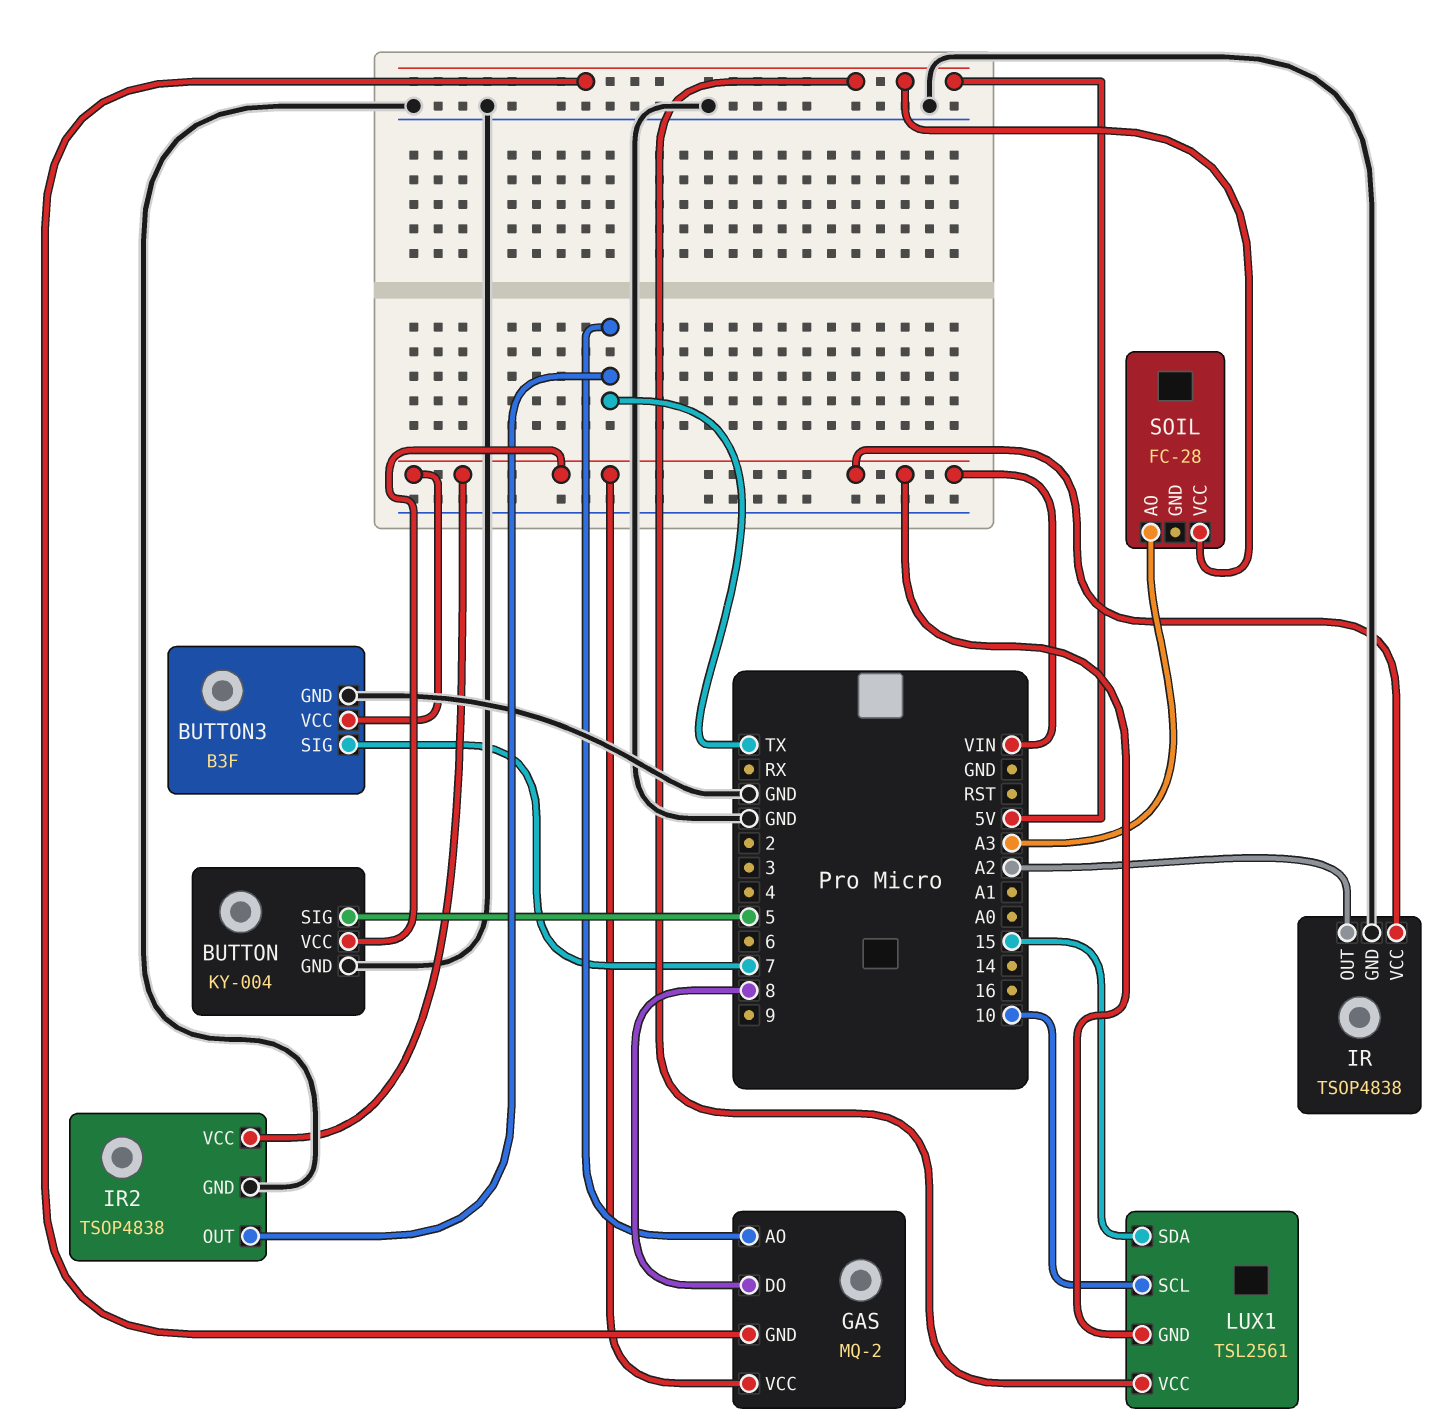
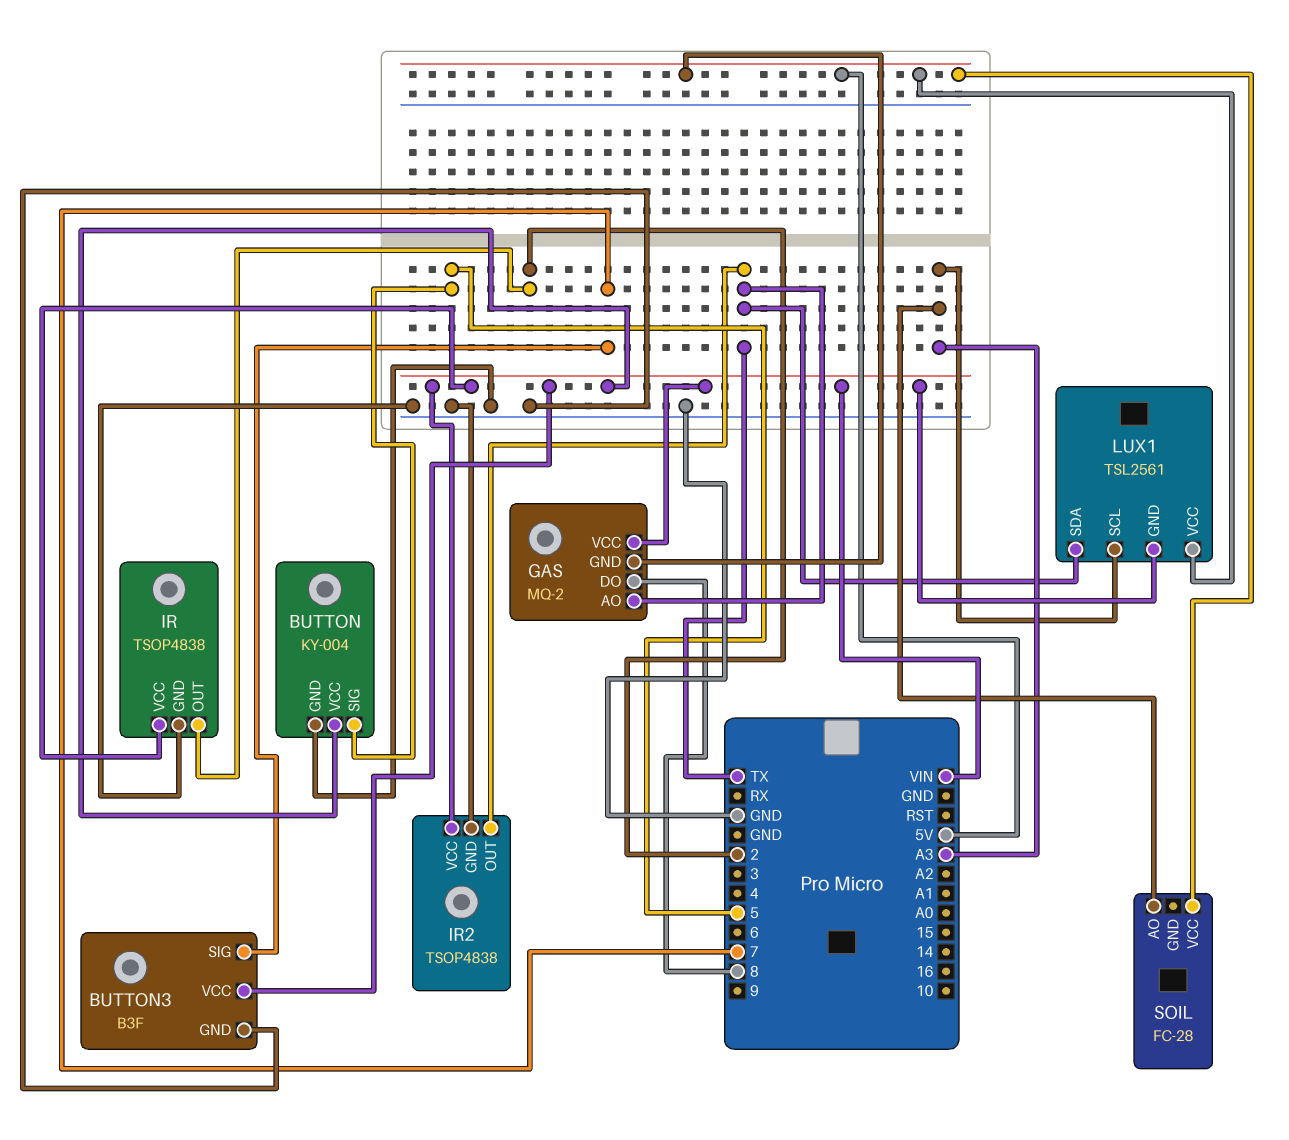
IR pin OUT: A2 -> 2
LUX1 pin SCL: 10 -> A3
LUX1 pin SDA: 15 -> TX

